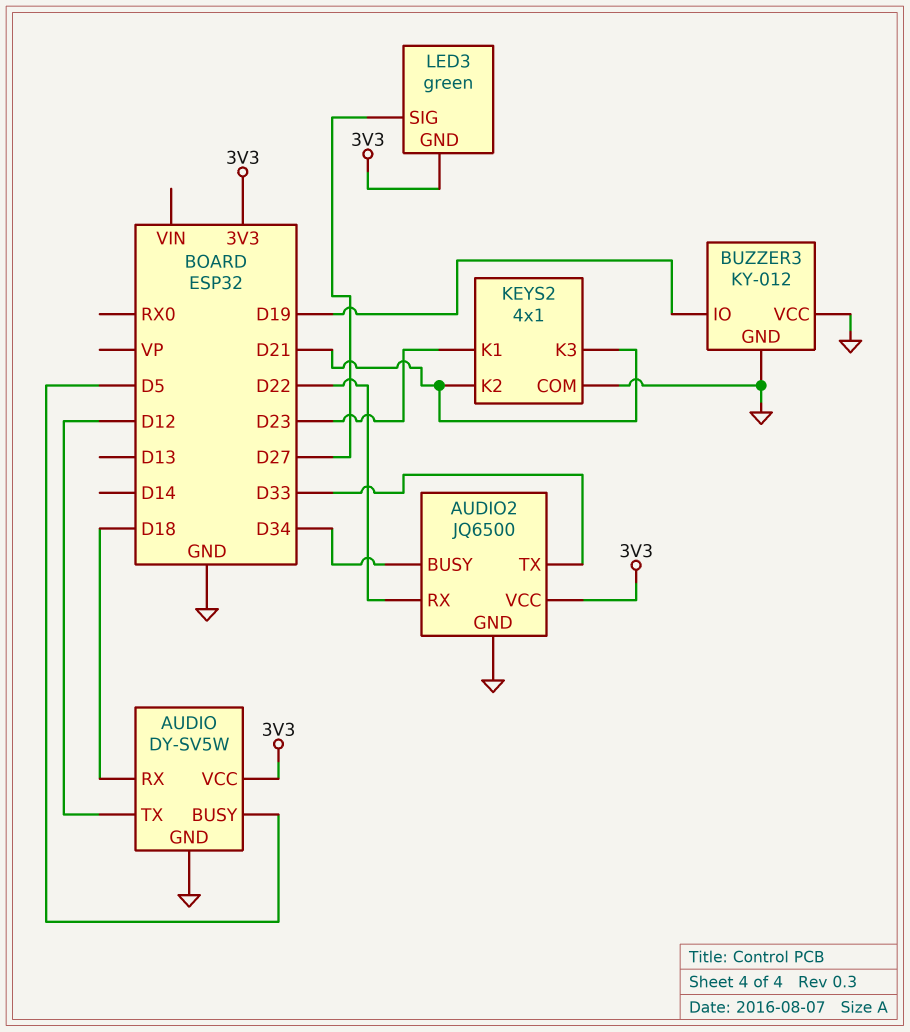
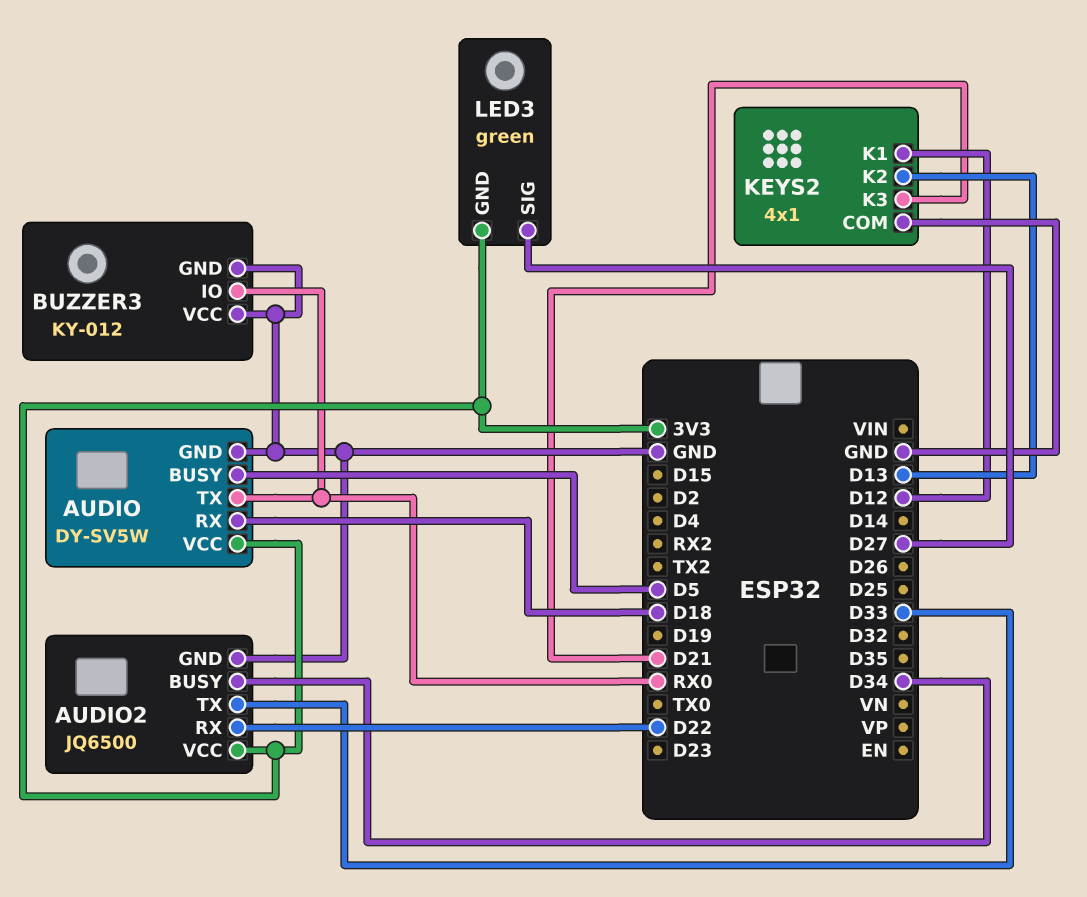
AUDIO pin TX: D12 -> RX0
BUZZER3 pin IO: D19 -> RX0
KEYS2 pin K1: D23 -> D12
KEYS2 pin K2: D21 -> D13

